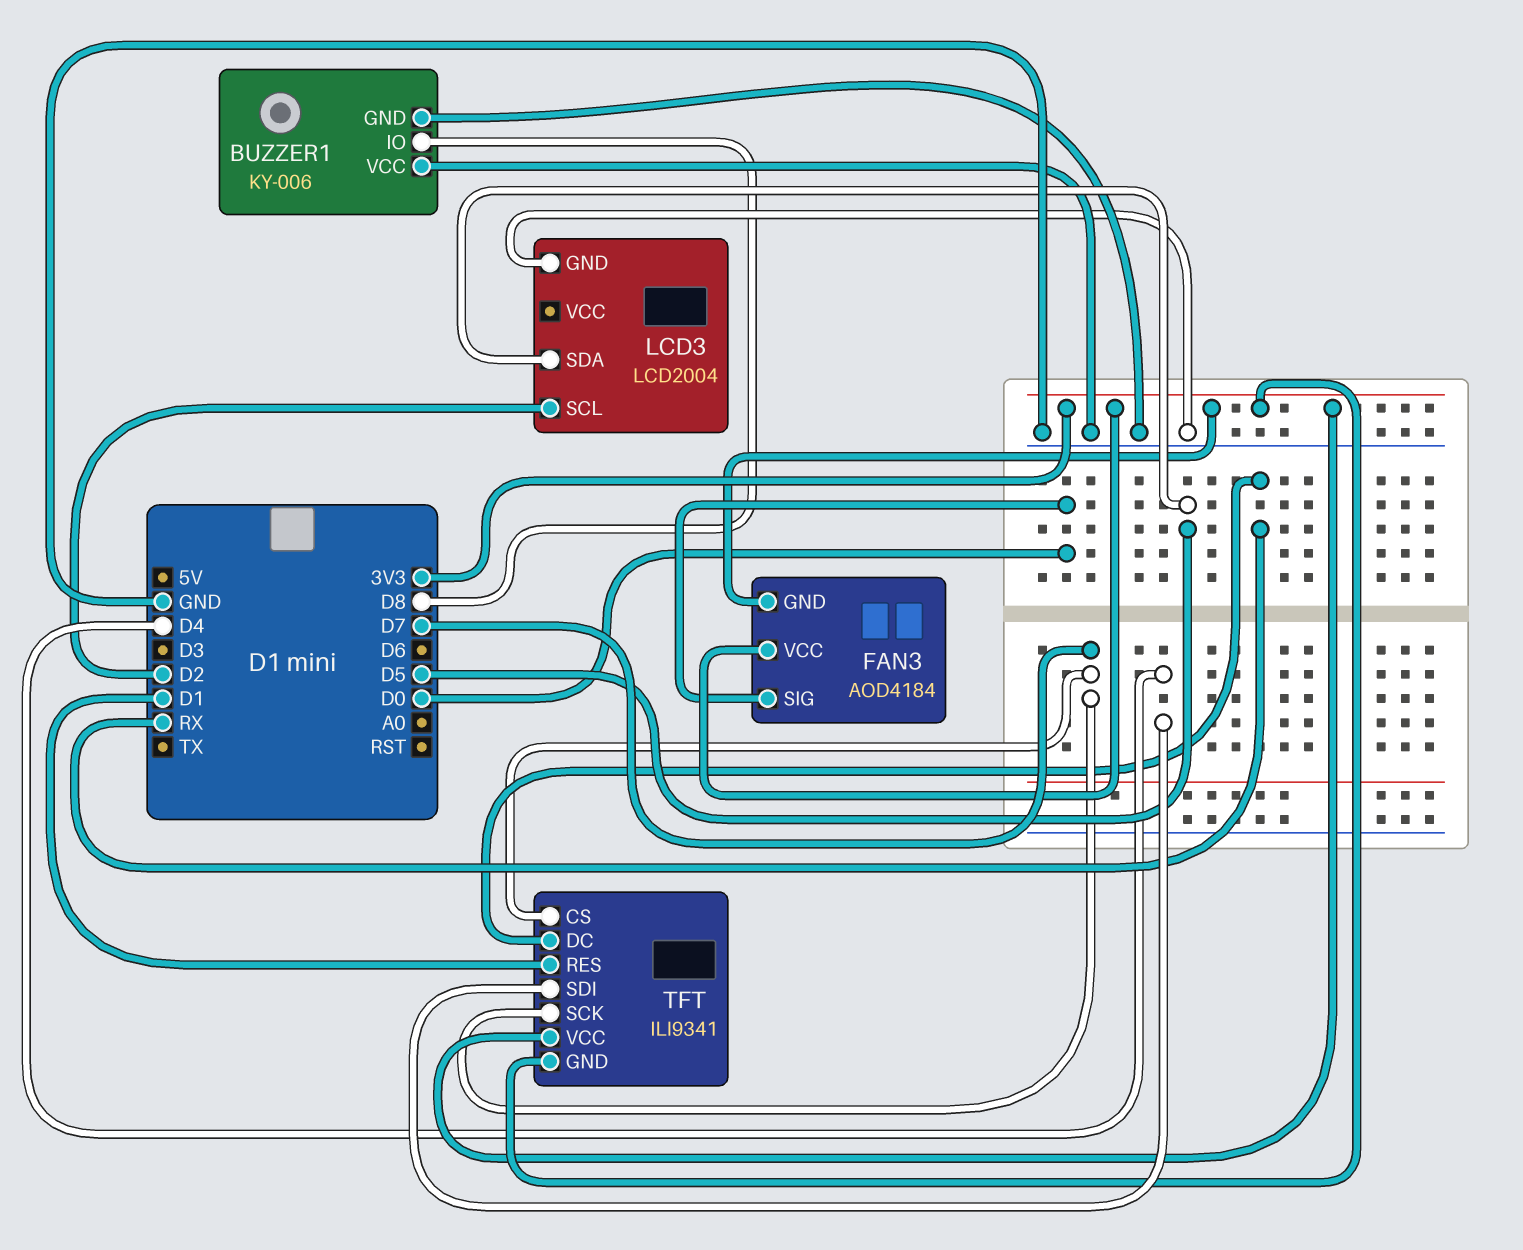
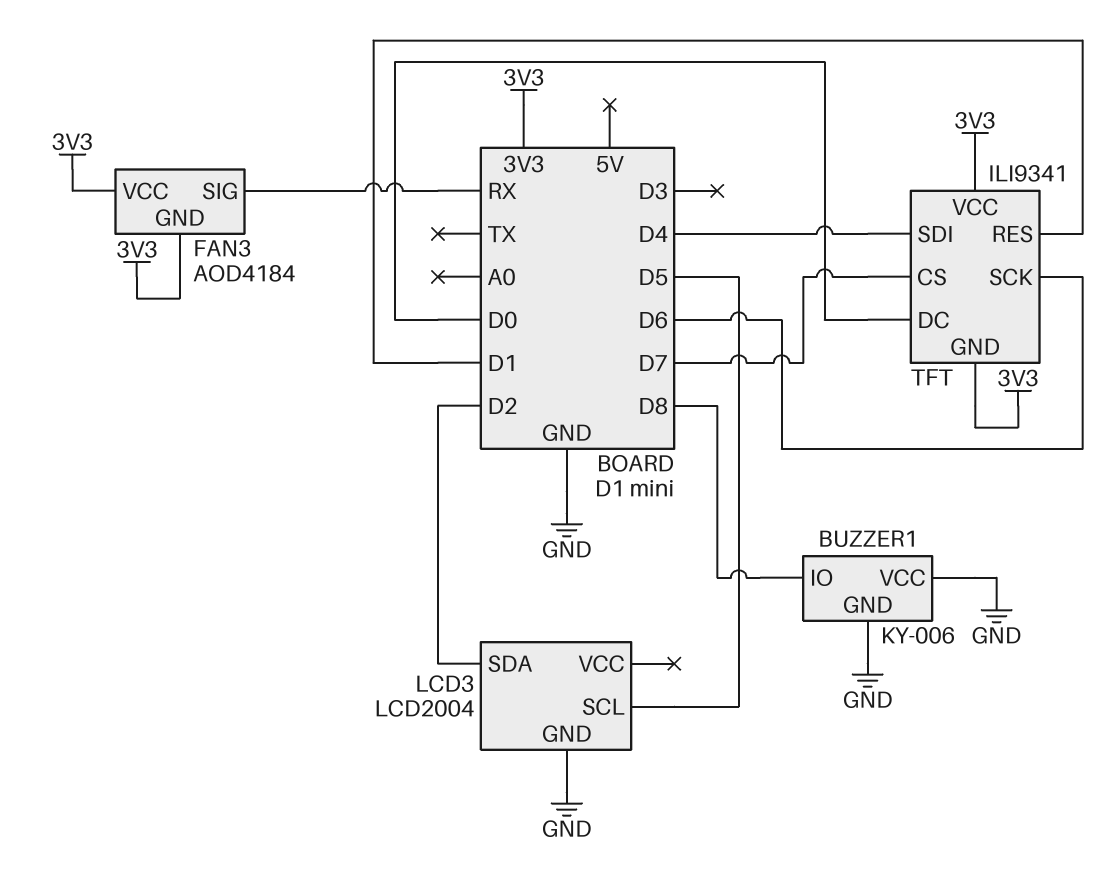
FAN3 pin SIG: D0 -> RX
LCD3 pin SCL: D2 -> D5
LCD3 pin SDA: D5 -> D2
TFT pin DC: RX -> D0
TFT pin SCK: D7 -> D6

